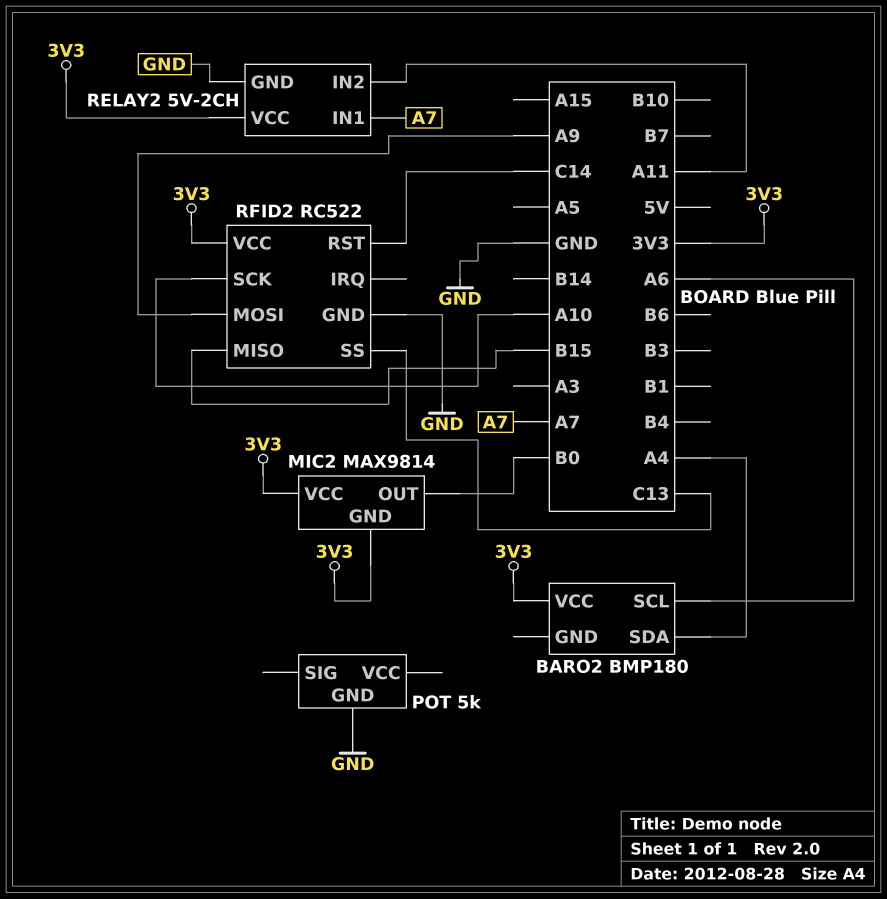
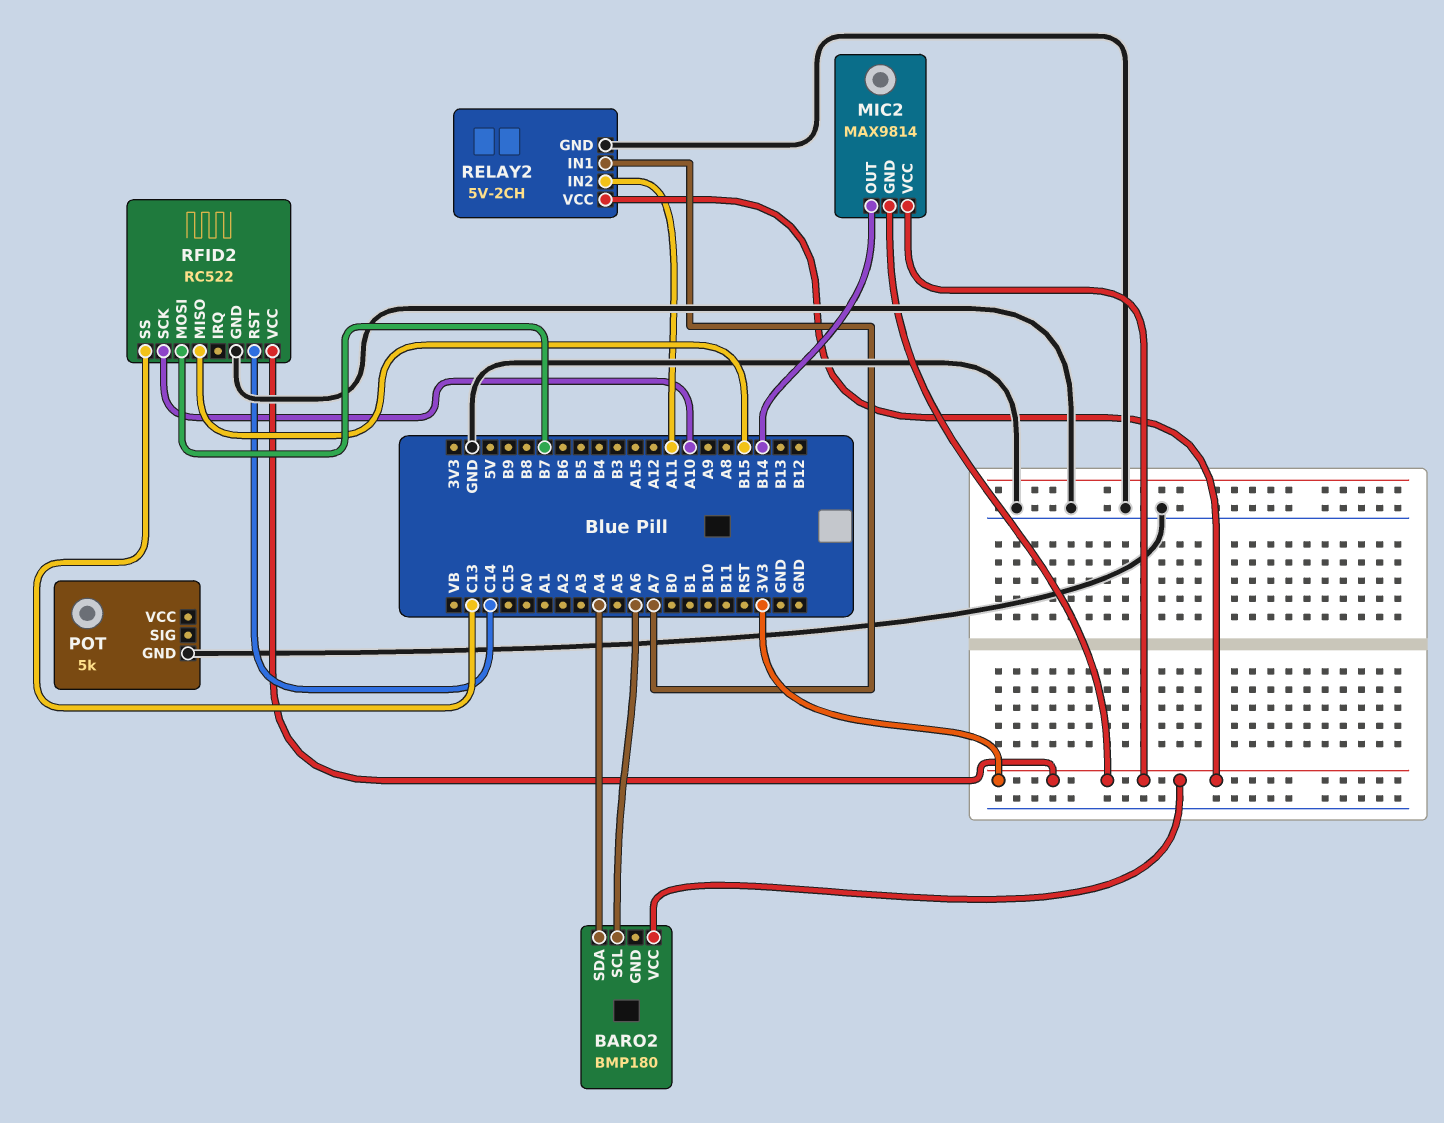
MIC2 pin OUT: B0 -> B14
RFID2 pin MOSI: A9 -> B7

